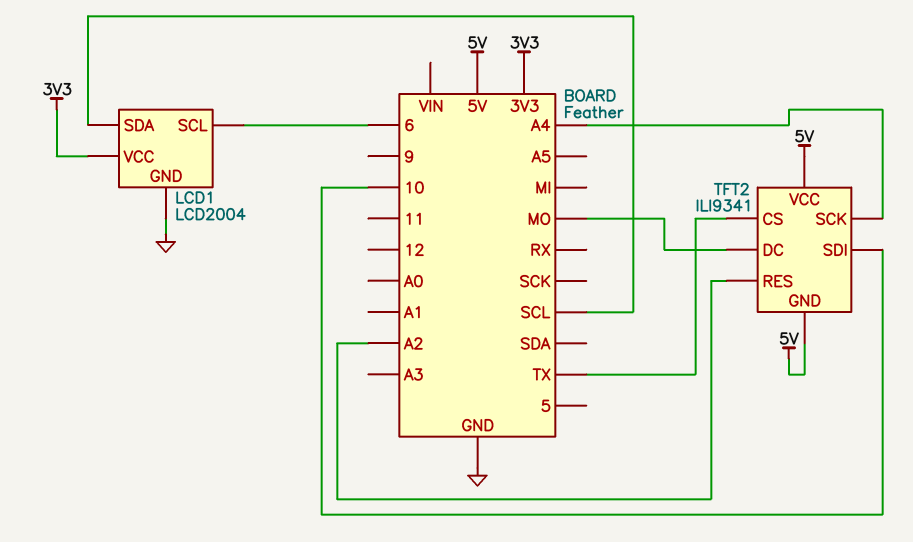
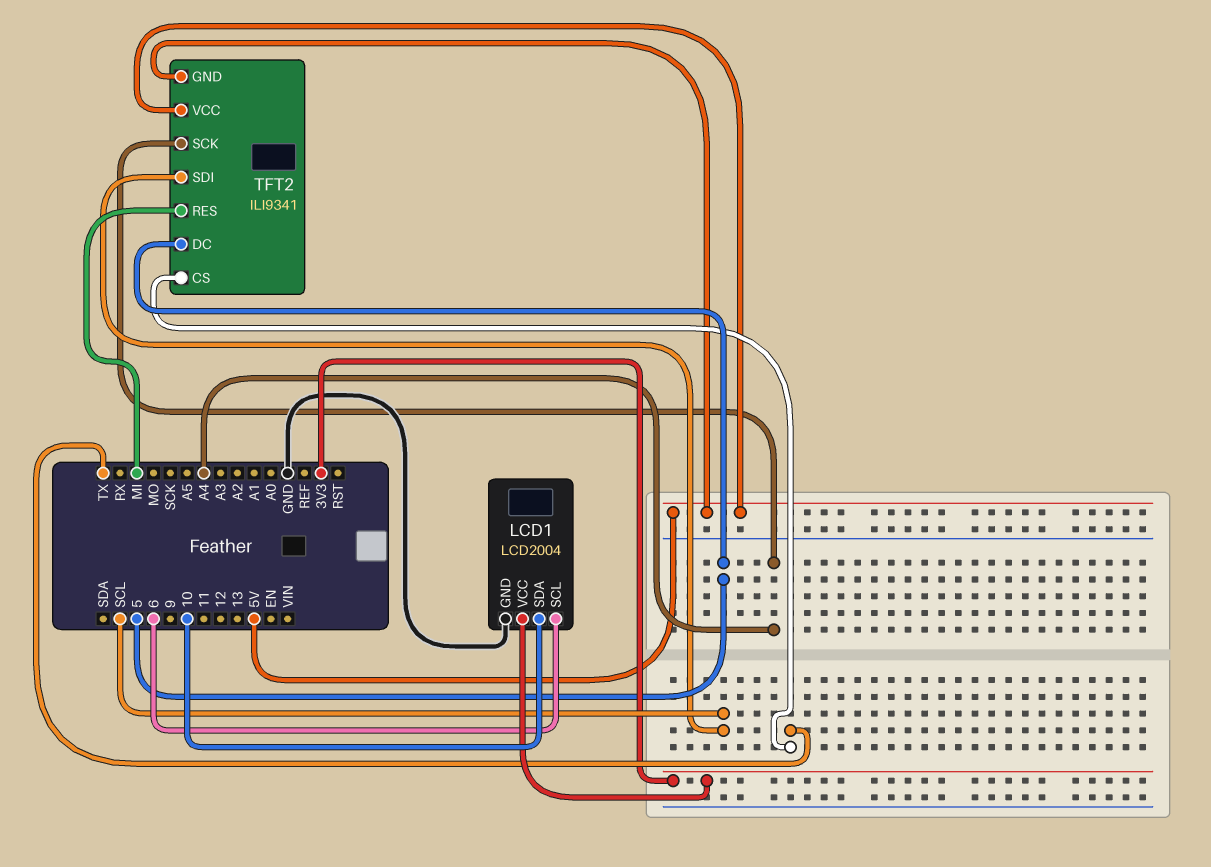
LCD1 pin SDA: SCL -> 10
TFT2 pin DC: MO -> 5
TFT2 pin RES: A2 -> MI
TFT2 pin SDI: 10 -> SCL

